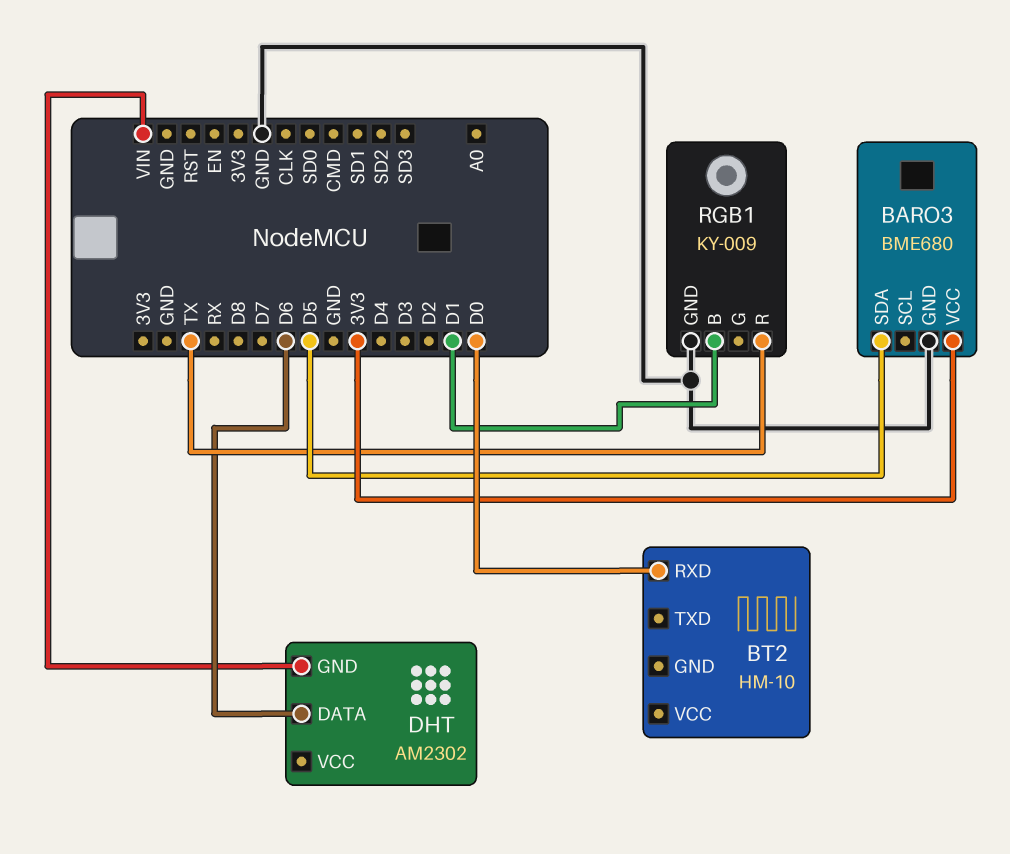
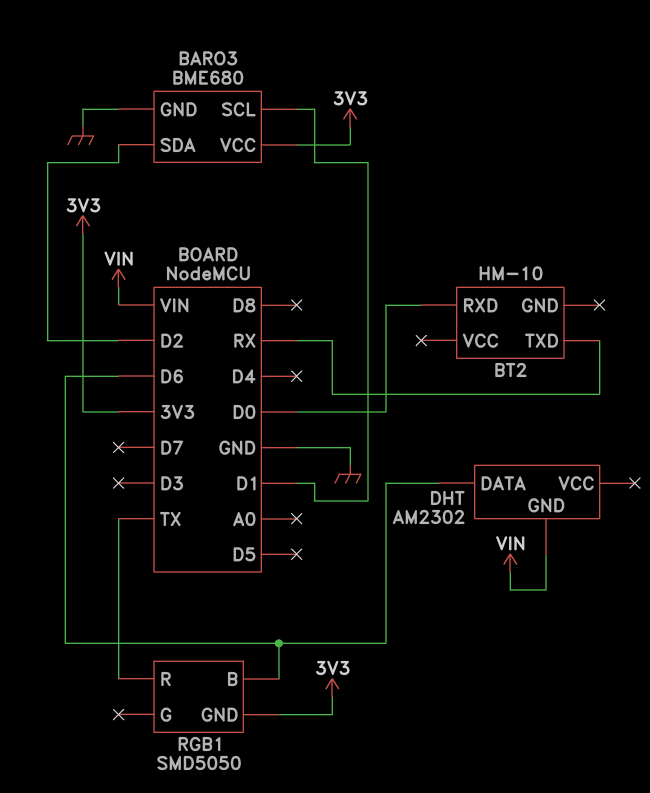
BARO3 pin SCL: none -> D1
BARO3 pin SDA: D5 -> D2
BT2 pin TXD: none -> RX
RGB1: KY-009 -> SMD5050
RGB1 pin B: D1 -> D6
RGB1 pin GND: GND -> 3V3

